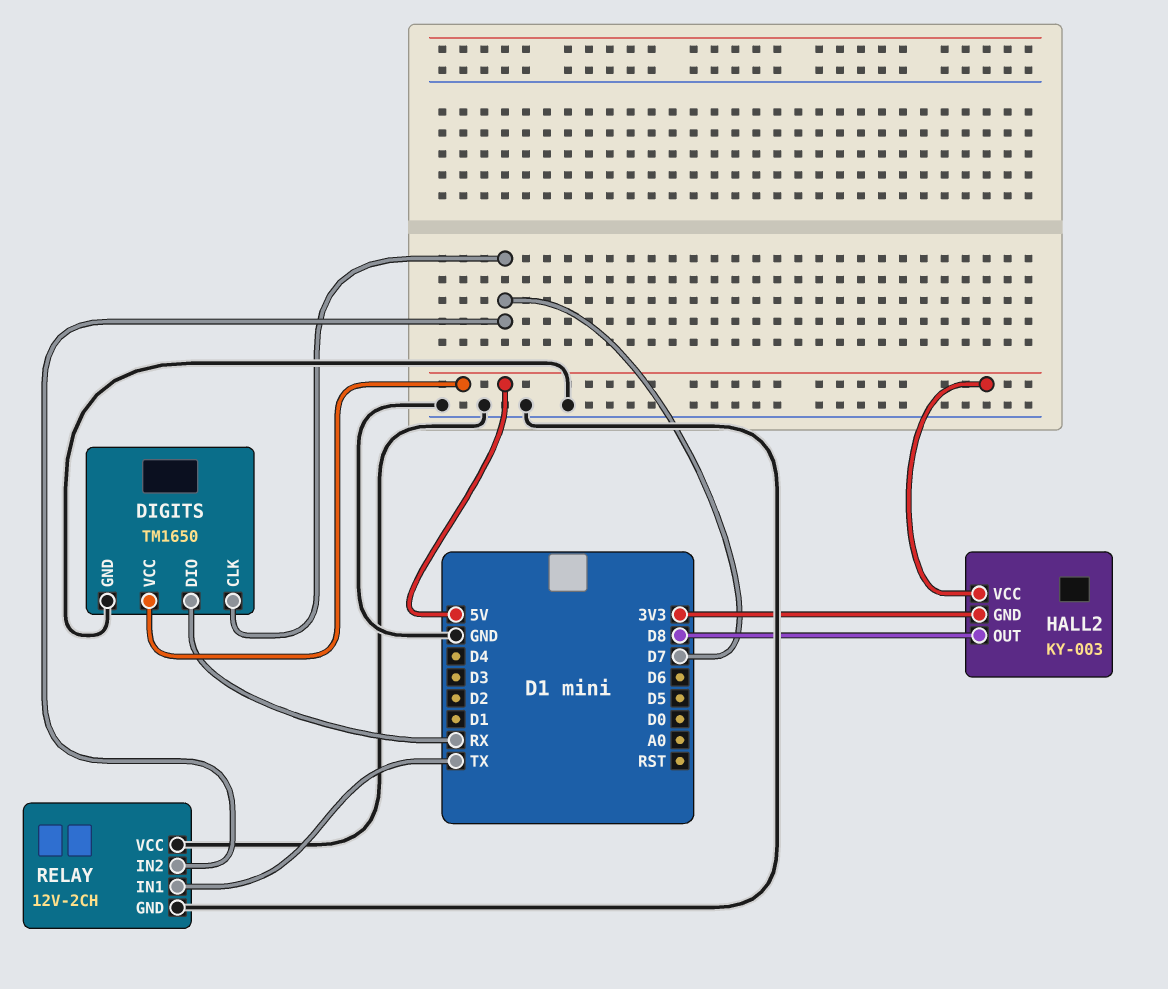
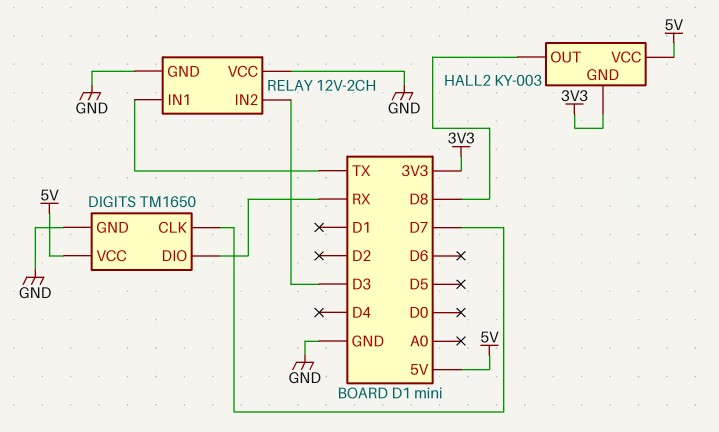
RELAY pin IN2: D7 -> D3

